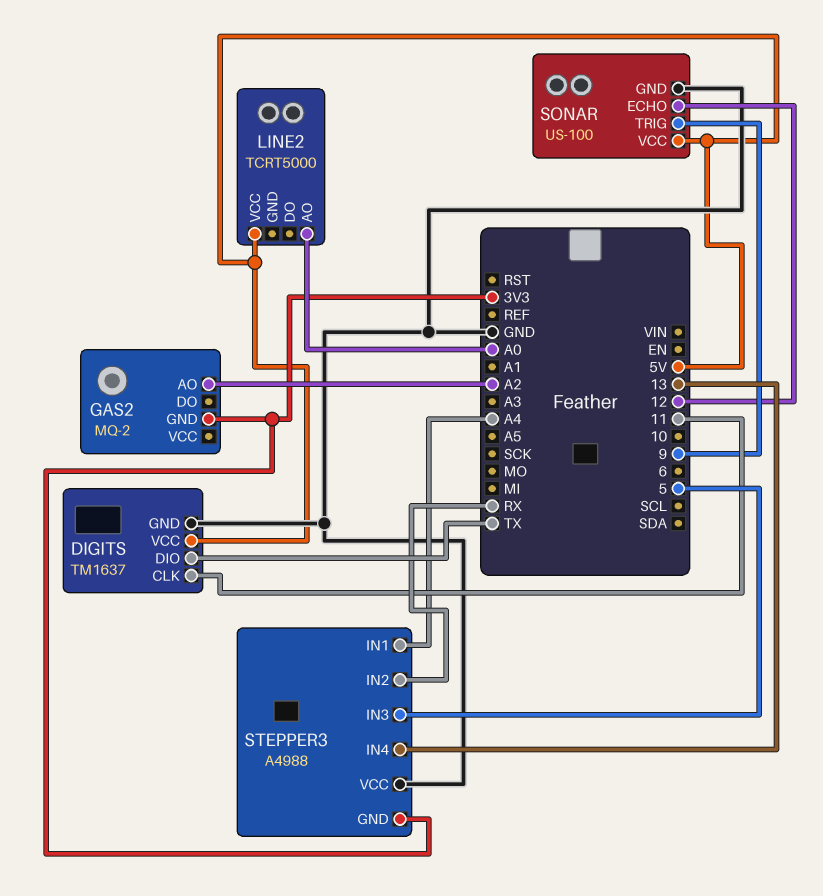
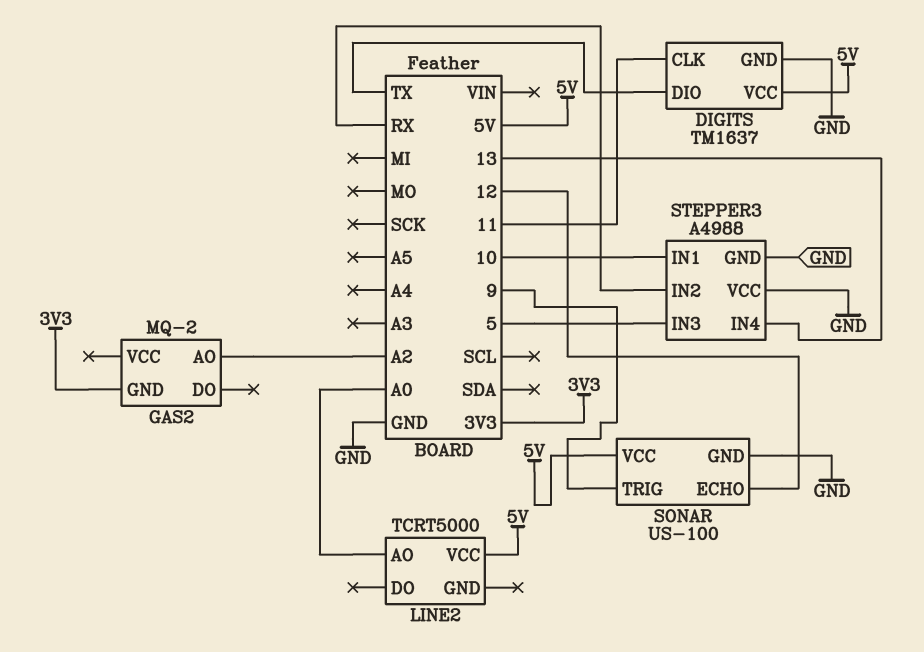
STEPPER3 pin GND: 3V3 -> GND
STEPPER3 pin IN1: A4 -> 10

